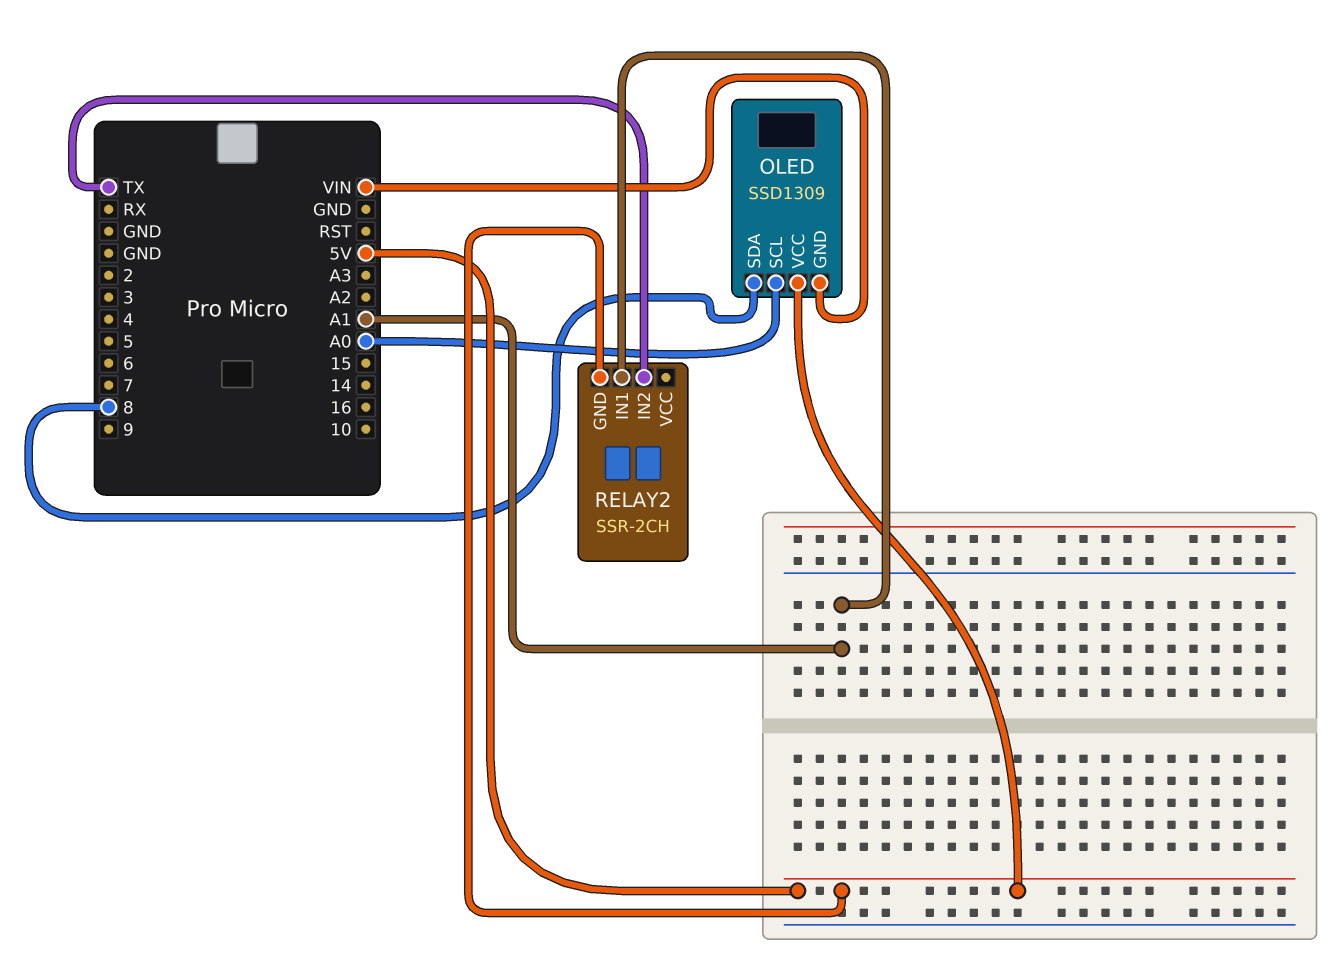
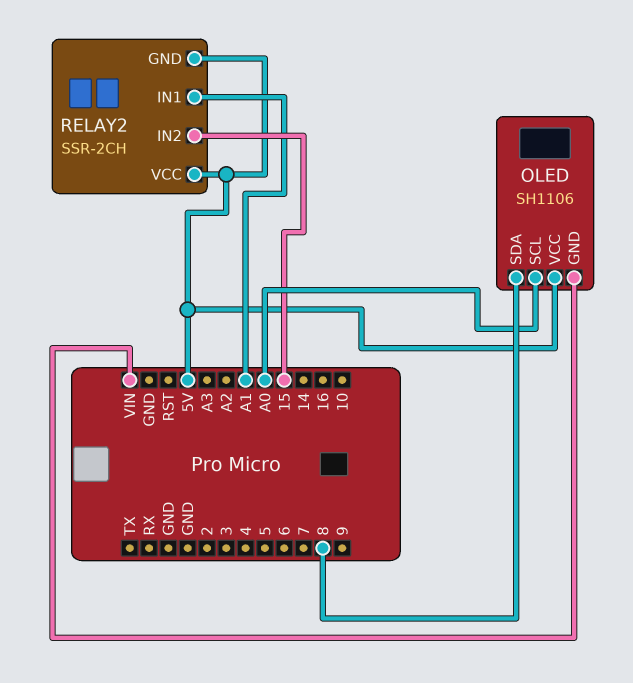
OLED: SSD1309 -> SH1106
RELAY2 pin IN2: TX -> 15
RELAY2 pin VCC: none -> 5V

